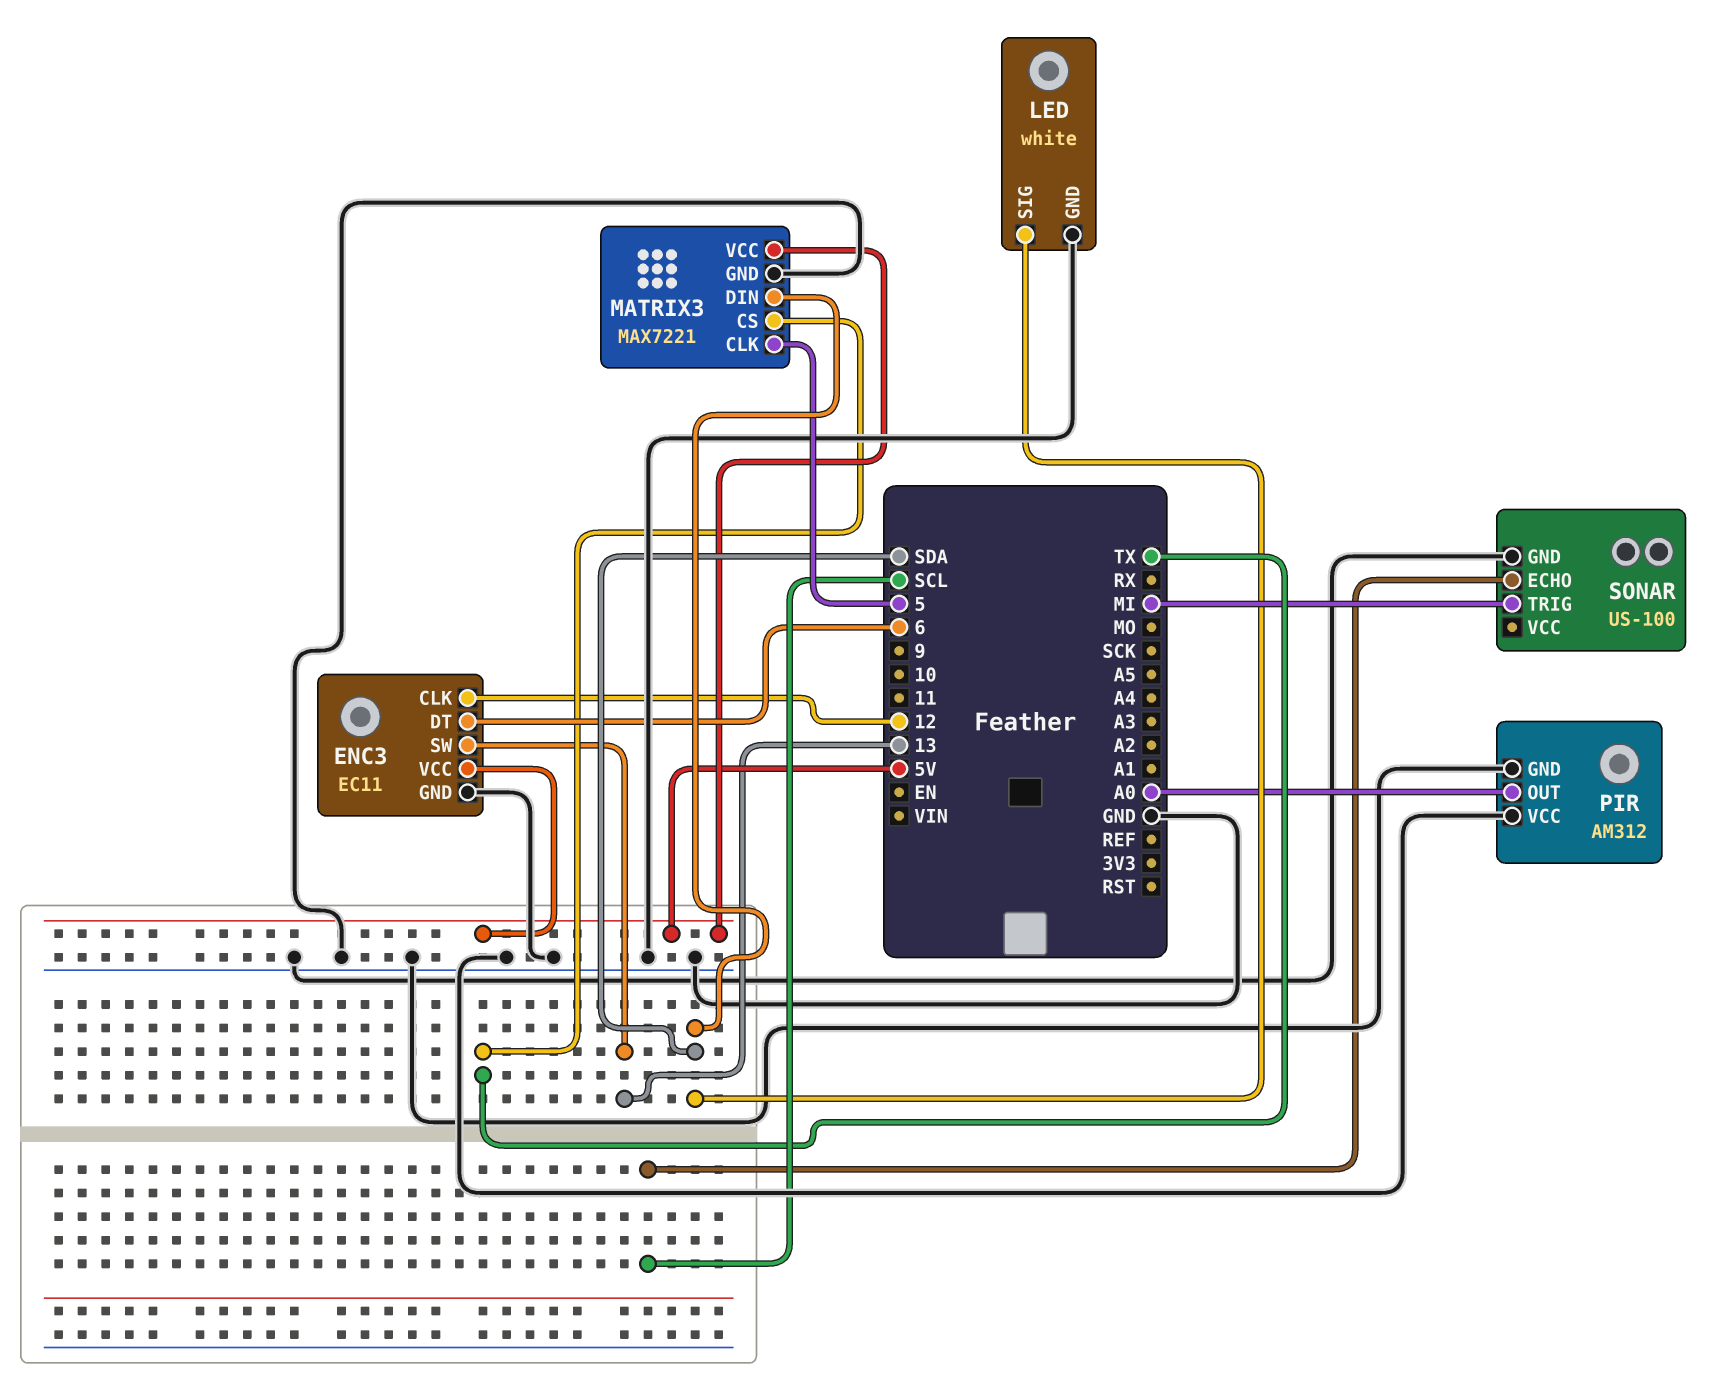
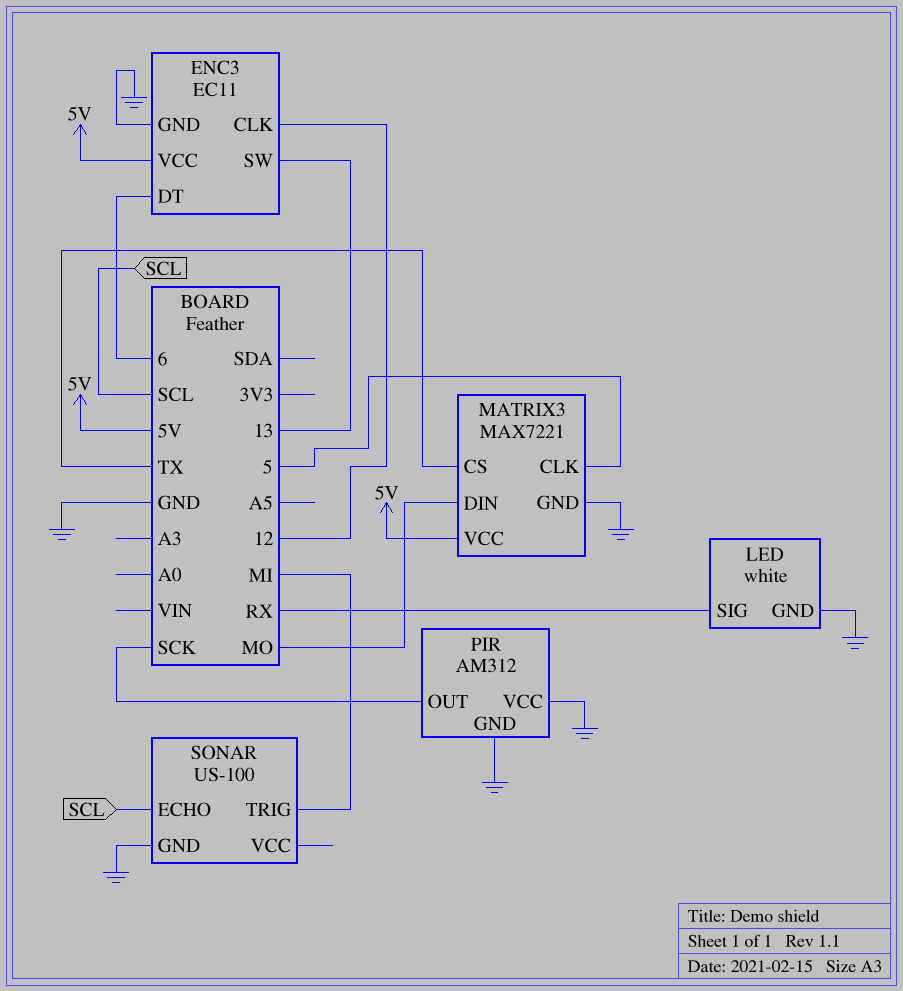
LED pin SIG: SDA -> RX
MATRIX3 pin DIN: SDA -> MO
PIR pin OUT: A0 -> SCK

